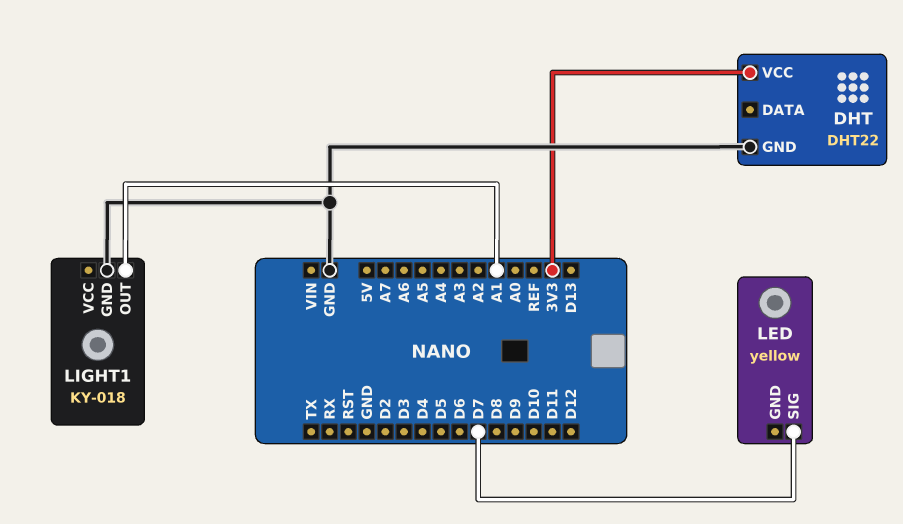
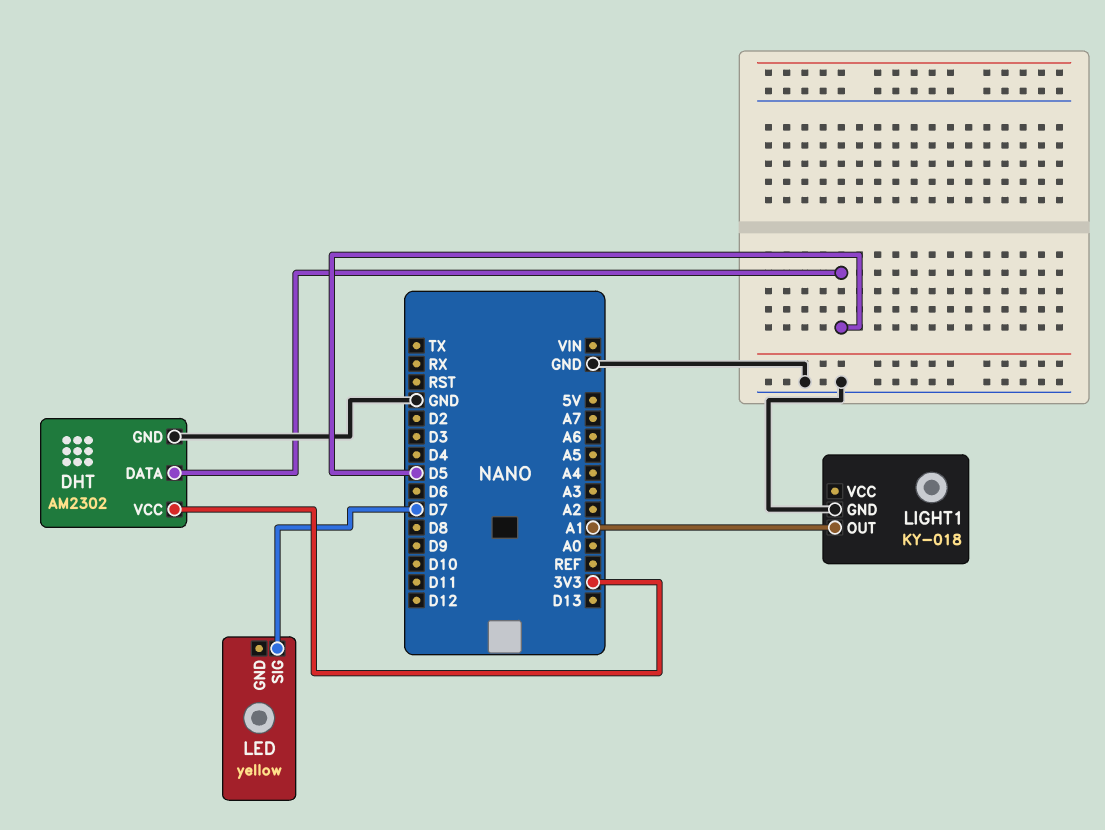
DHT: DHT22 -> AM2302
DHT pin DATA: none -> D5

